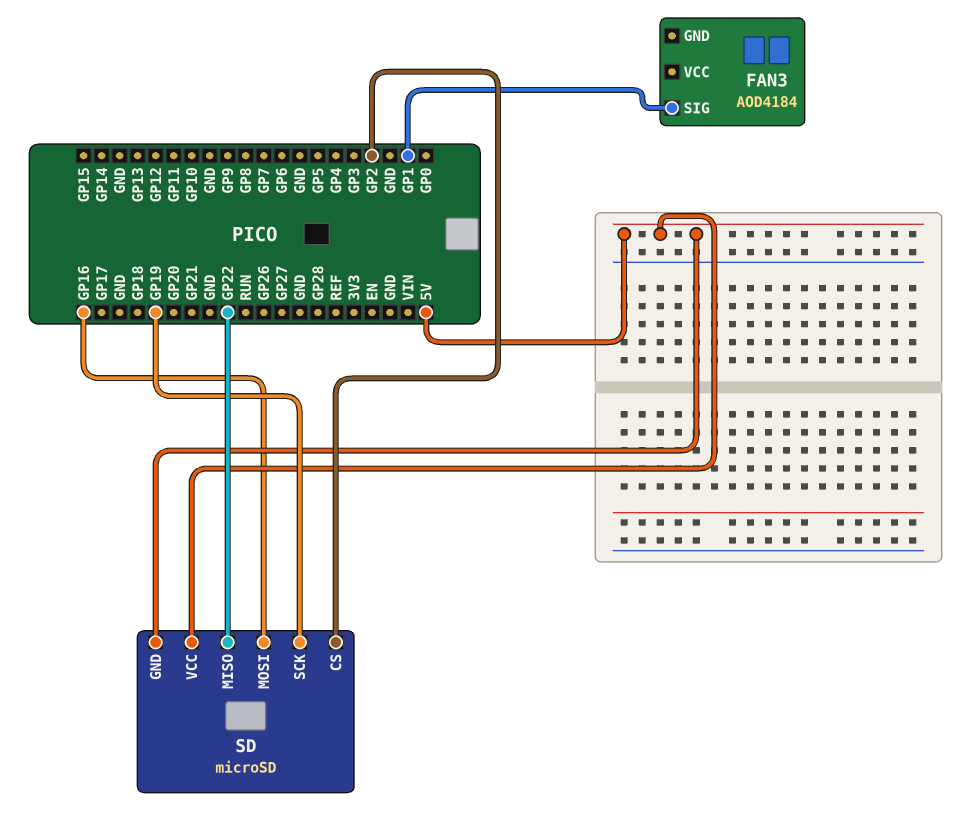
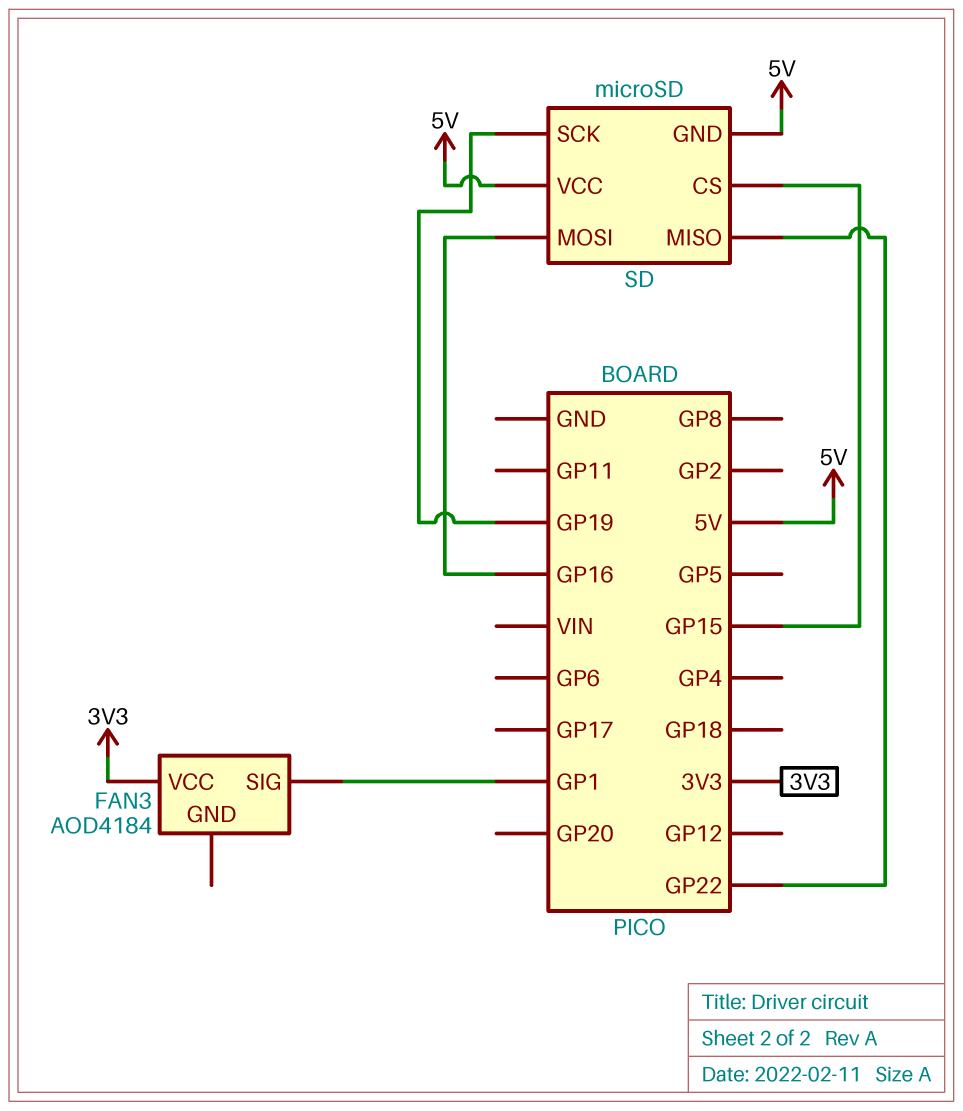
FAN3 pin VCC: none -> 3V3
SD pin CS: GP2 -> GP15

